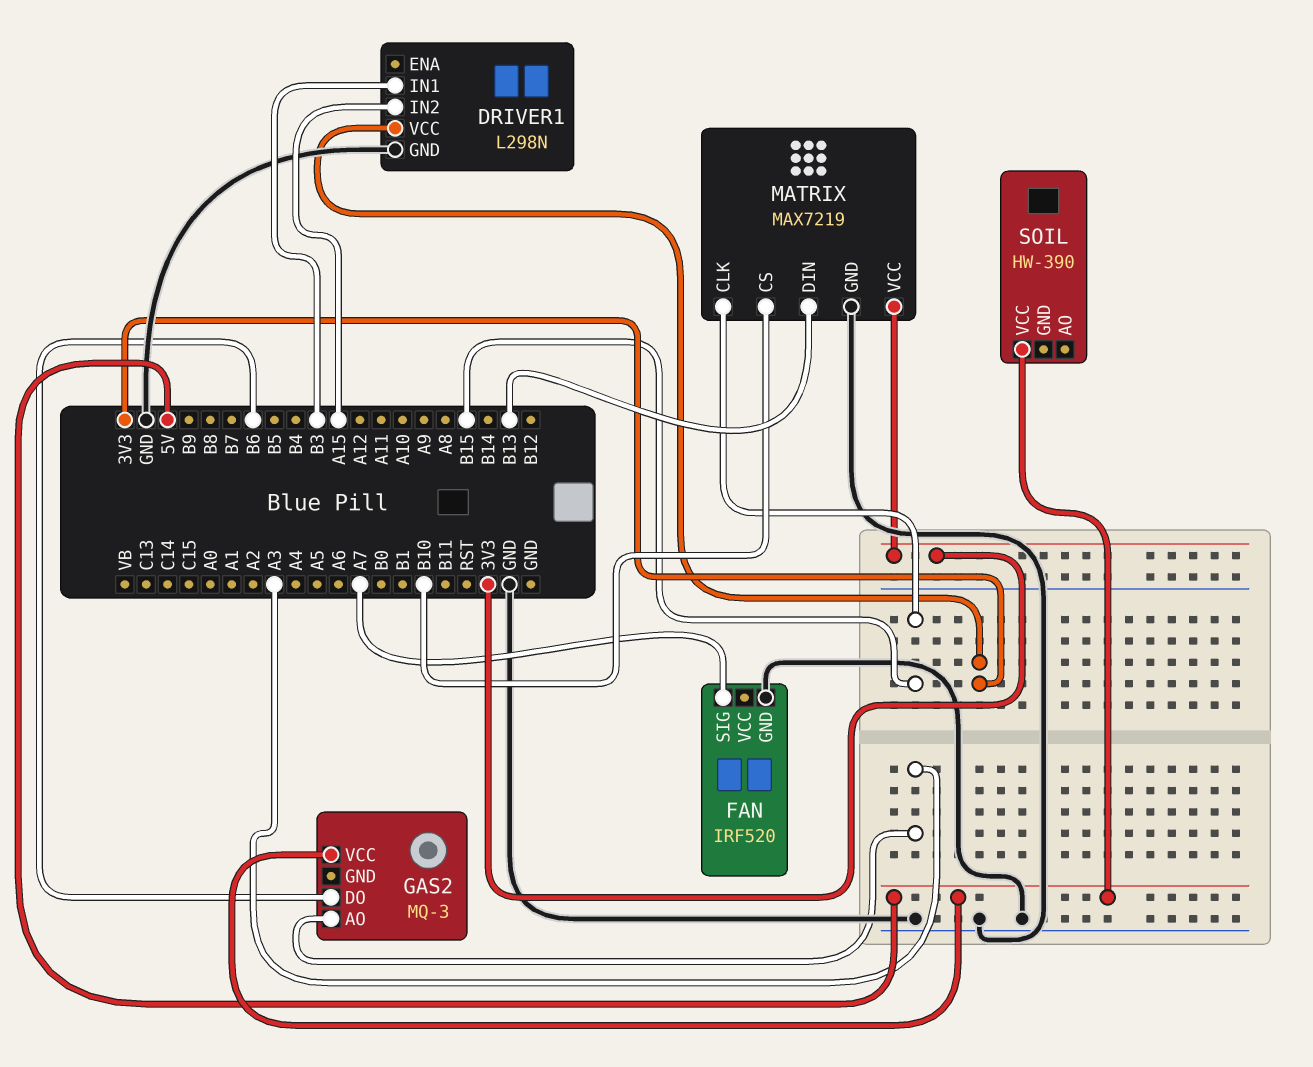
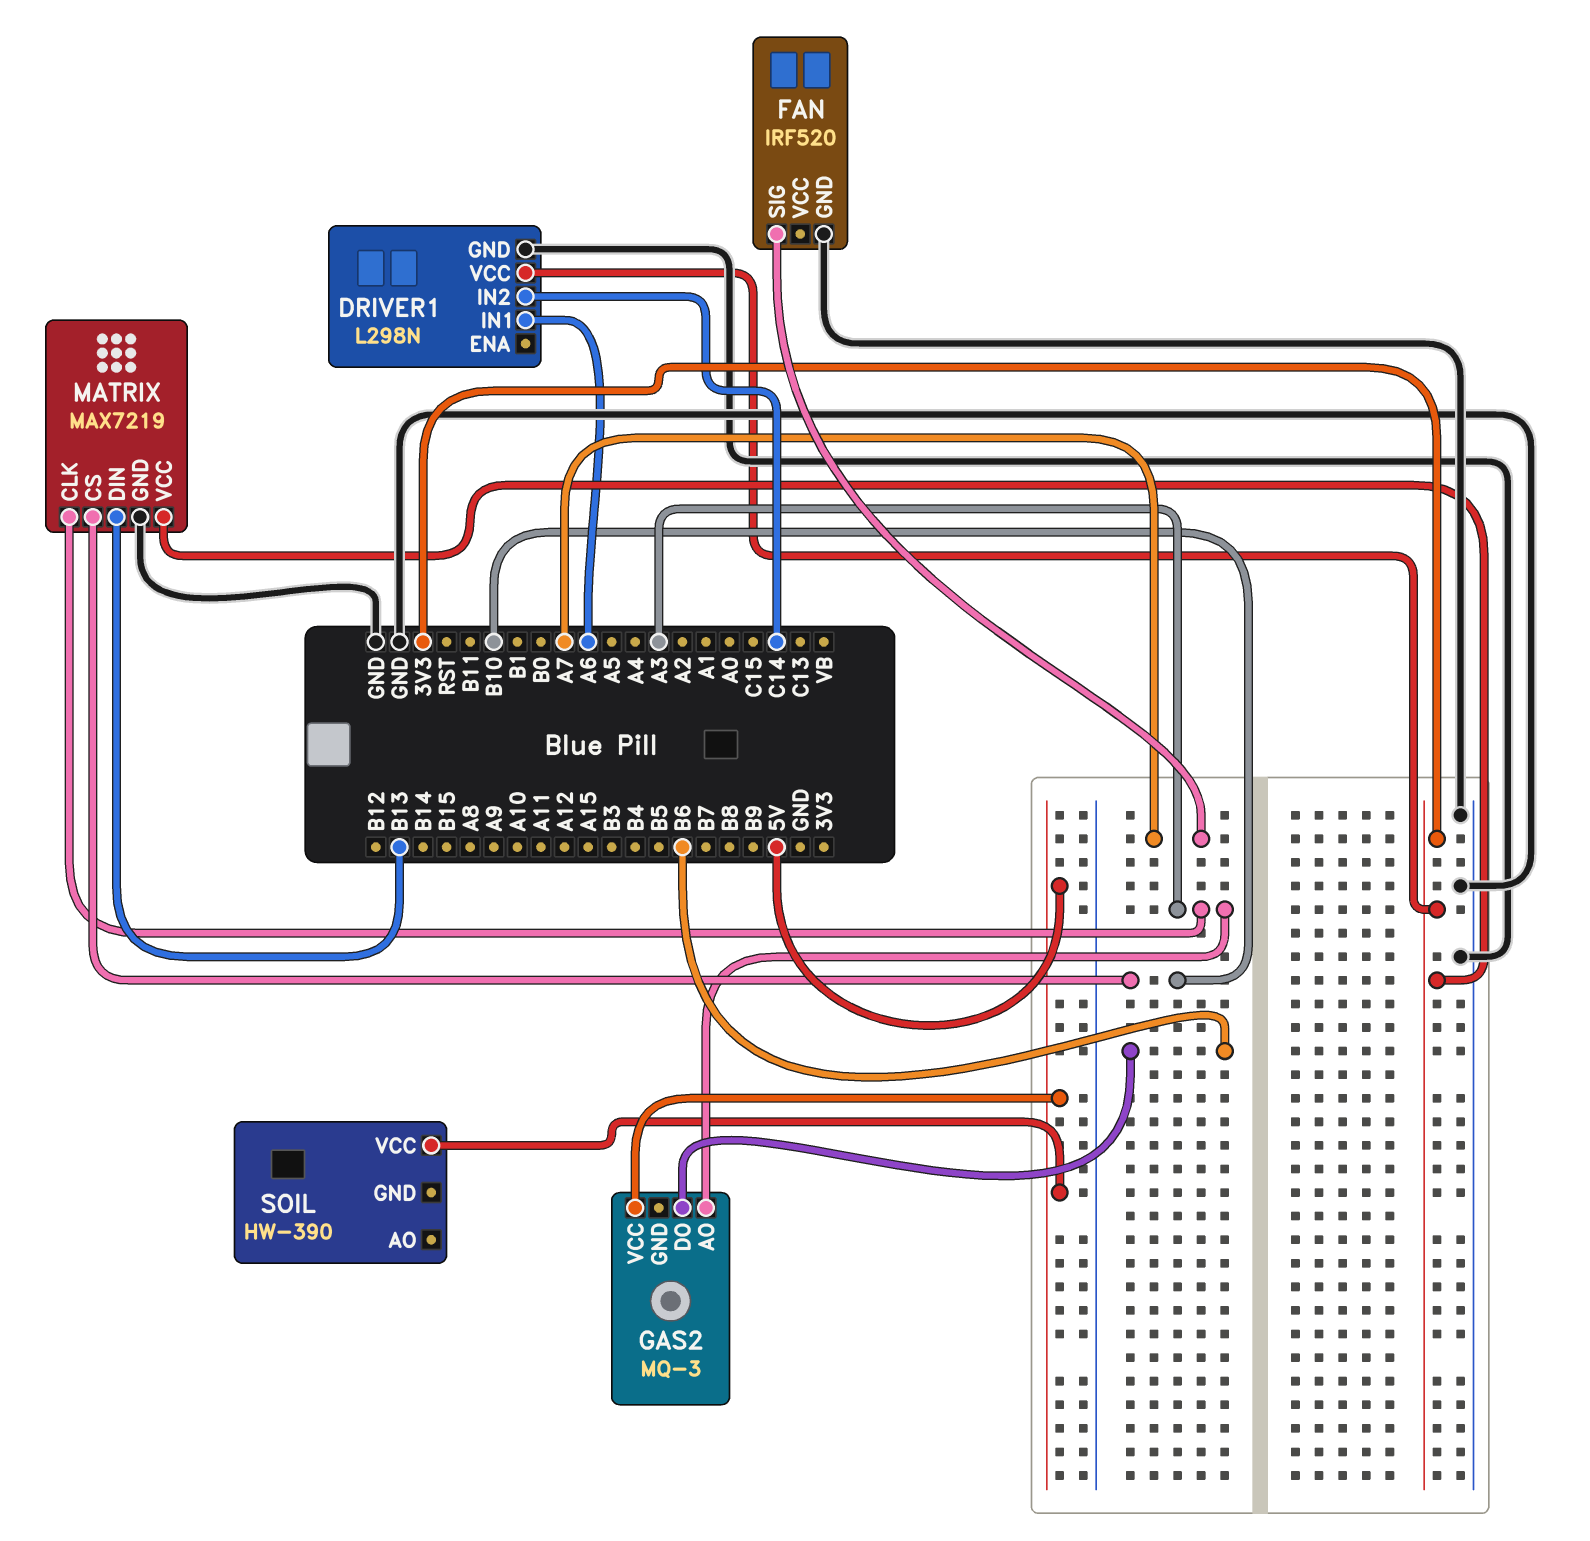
DRIVER1 pin IN1: B3 -> A6
DRIVER1 pin IN2: A15 -> C14
MATRIX pin CLK: B15 -> A3

